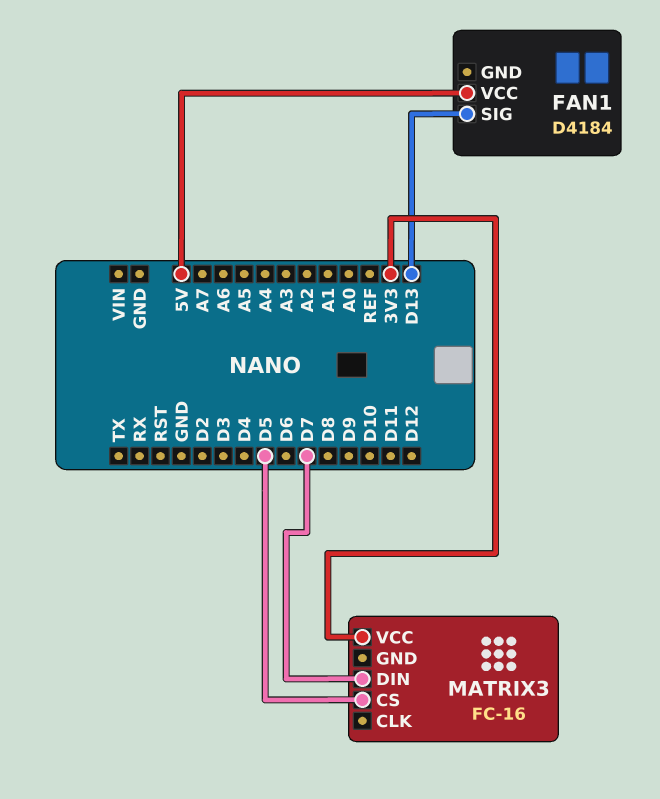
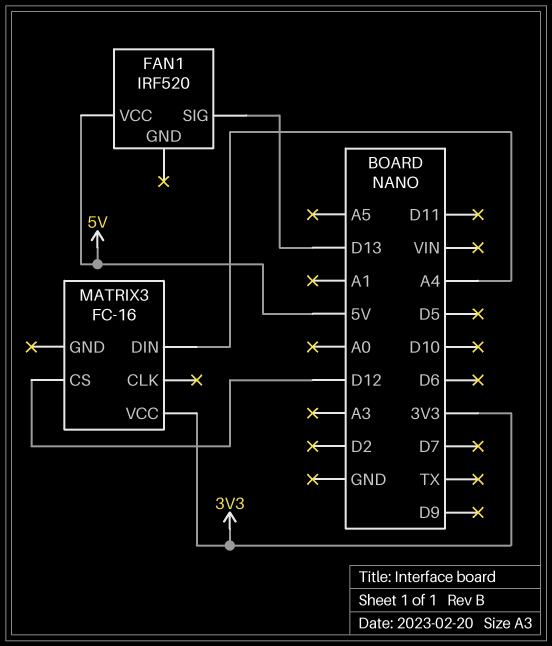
FAN1: D4184 -> IRF520
MATRIX3 pin CS: D5 -> D12
MATRIX3 pin DIN: D7 -> A4

